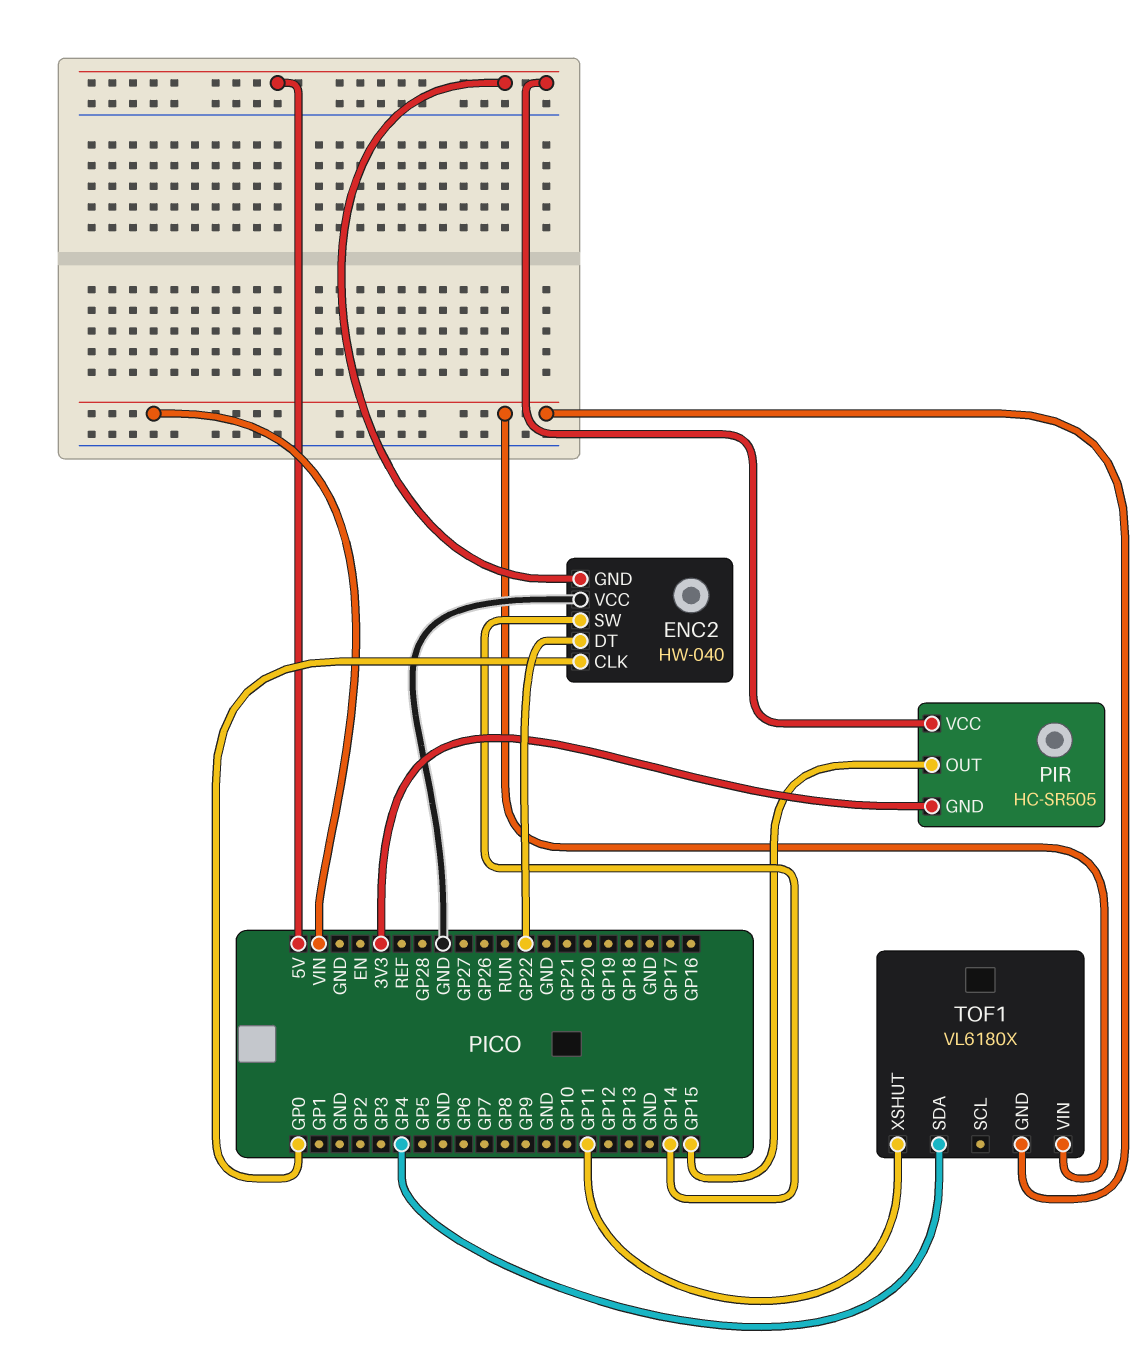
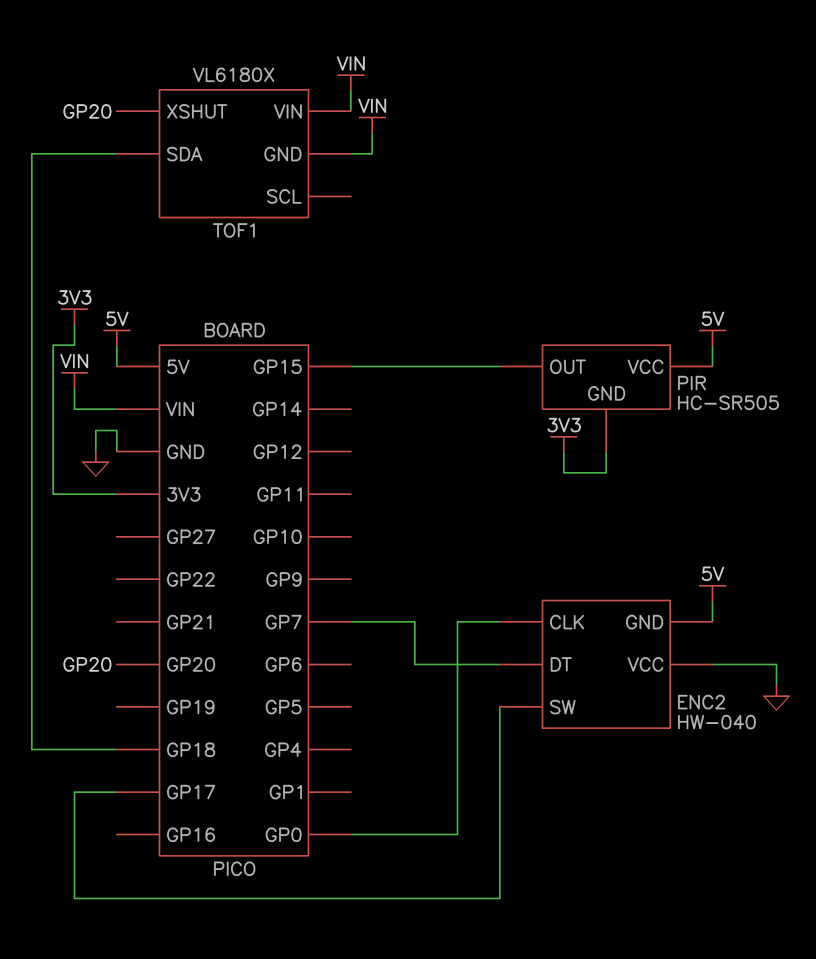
ENC2 pin DT: GP22 -> GP7
ENC2 pin SW: GP14 -> GP17
TOF1 pin SDA: GP4 -> GP18
TOF1 pin XSHUT: GP11 -> GP20

